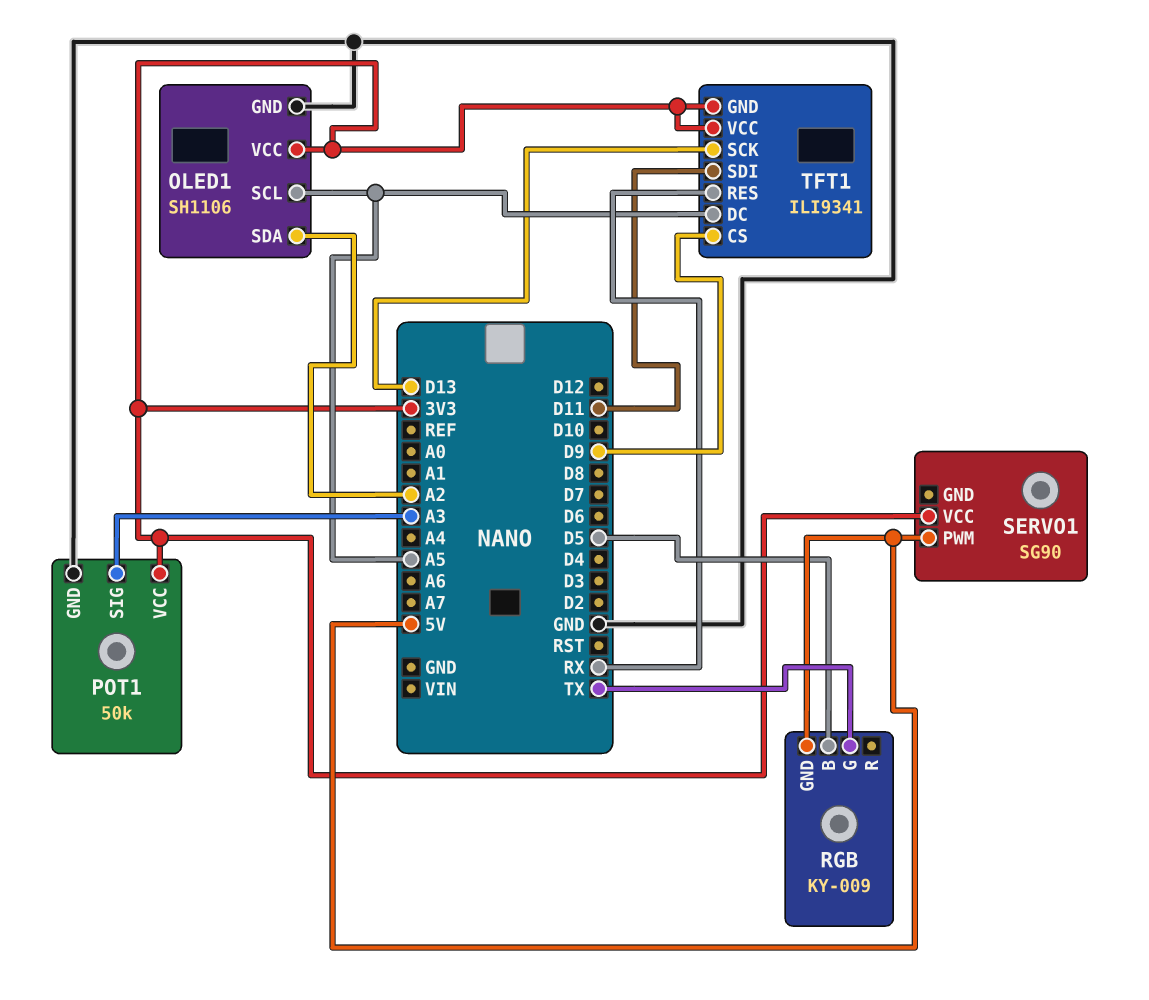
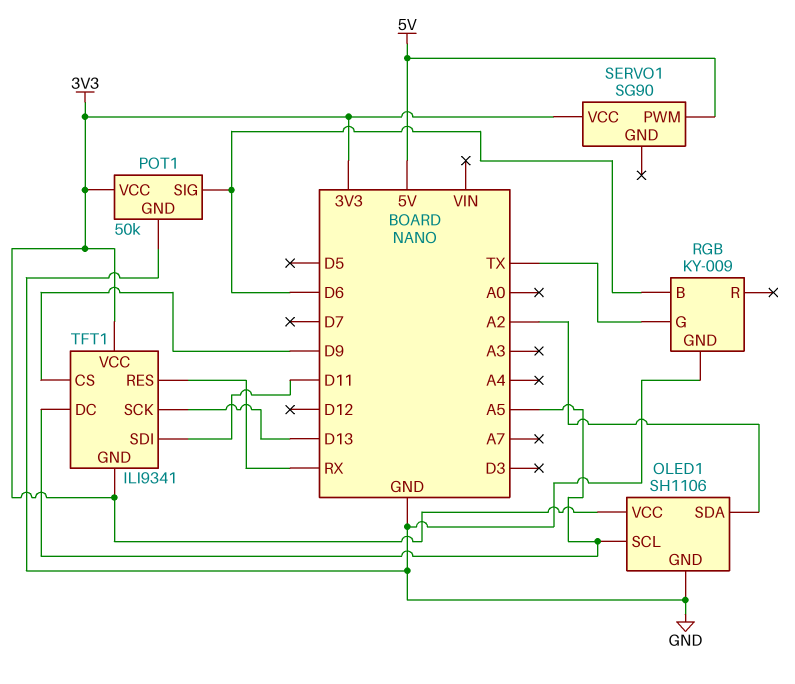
POT1 pin SIG: A3 -> D6
RGB pin B: D5 -> D6
RGB pin GND: 5V -> GND

